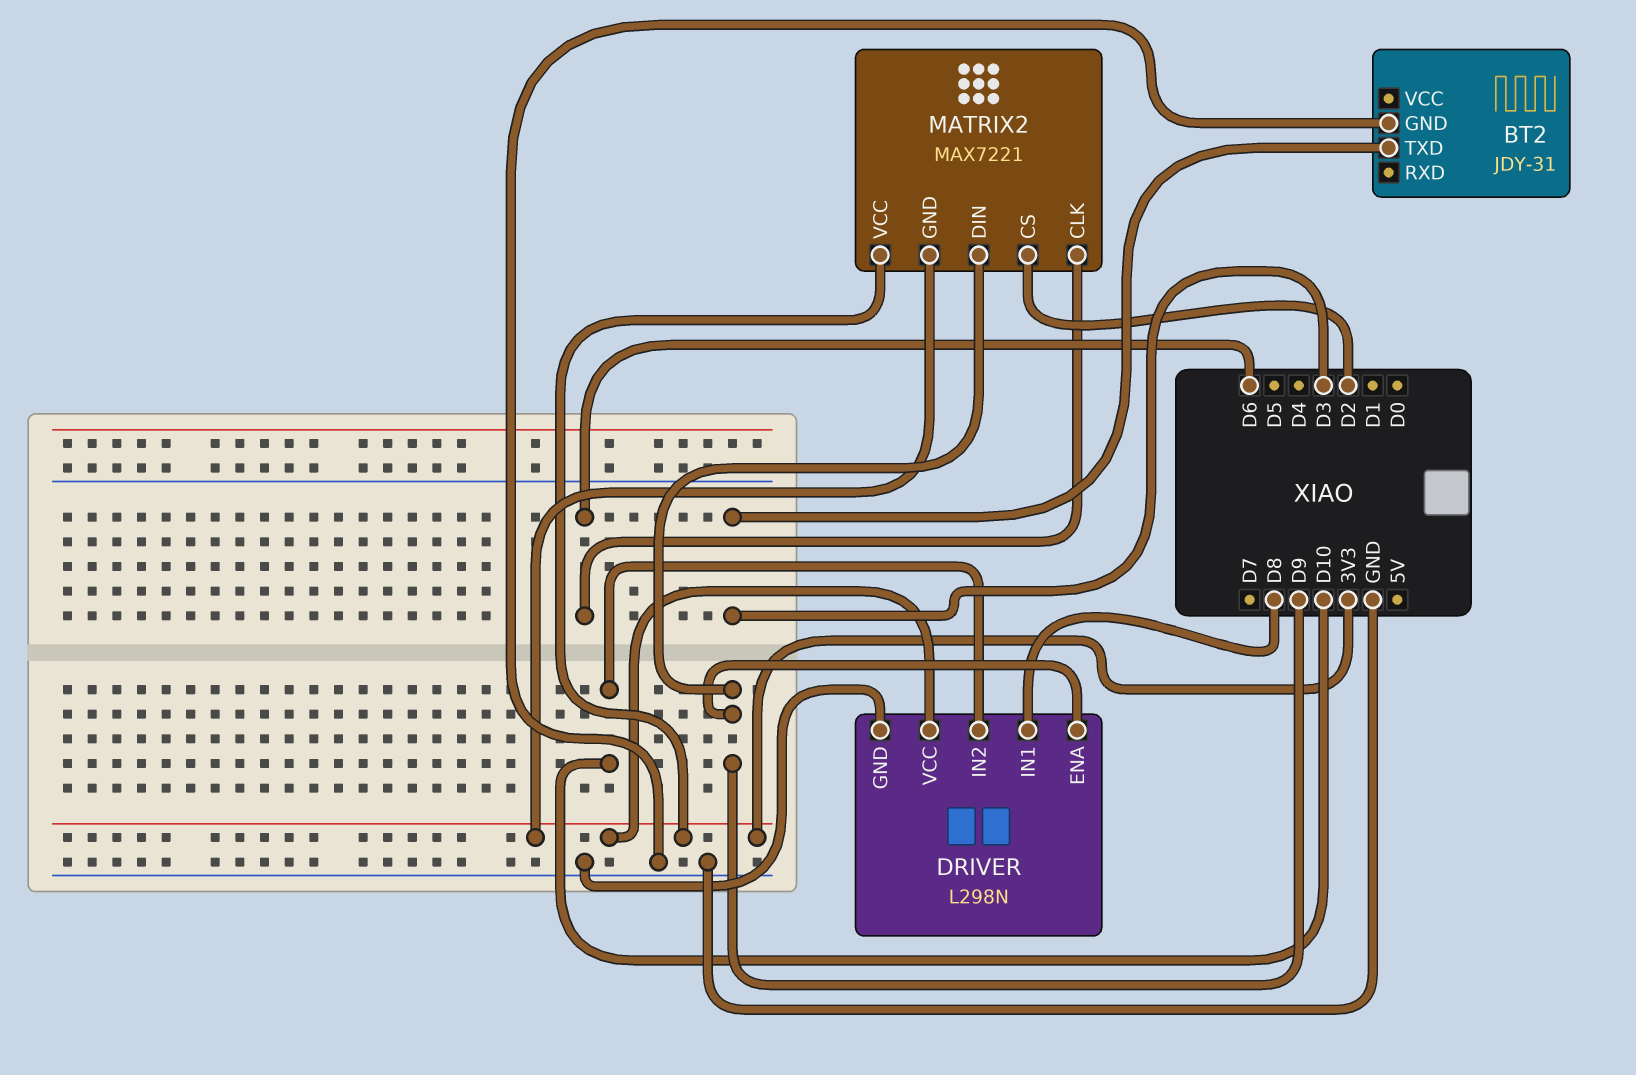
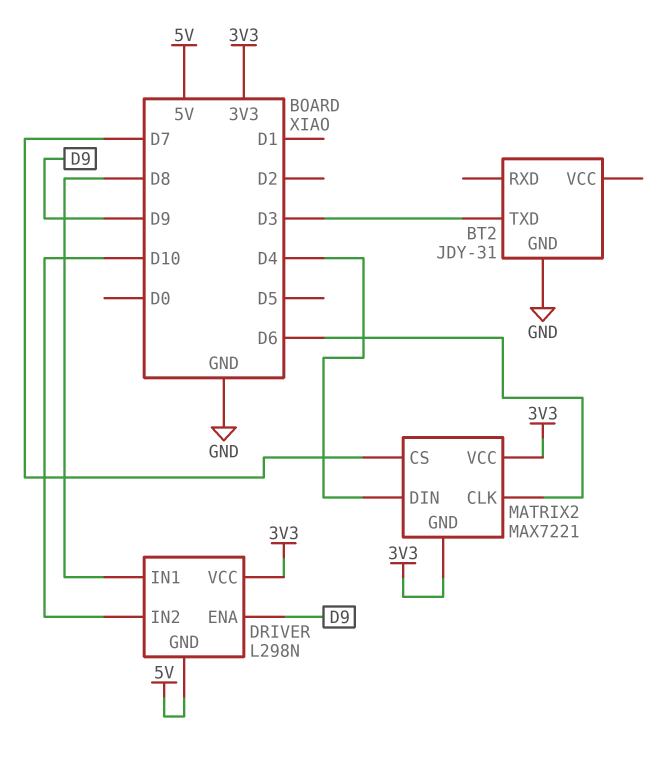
DRIVER pin GND: GND -> 5V
MATRIX2 pin CS: D2 -> D7
MATRIX2 pin DIN: D9 -> D4

